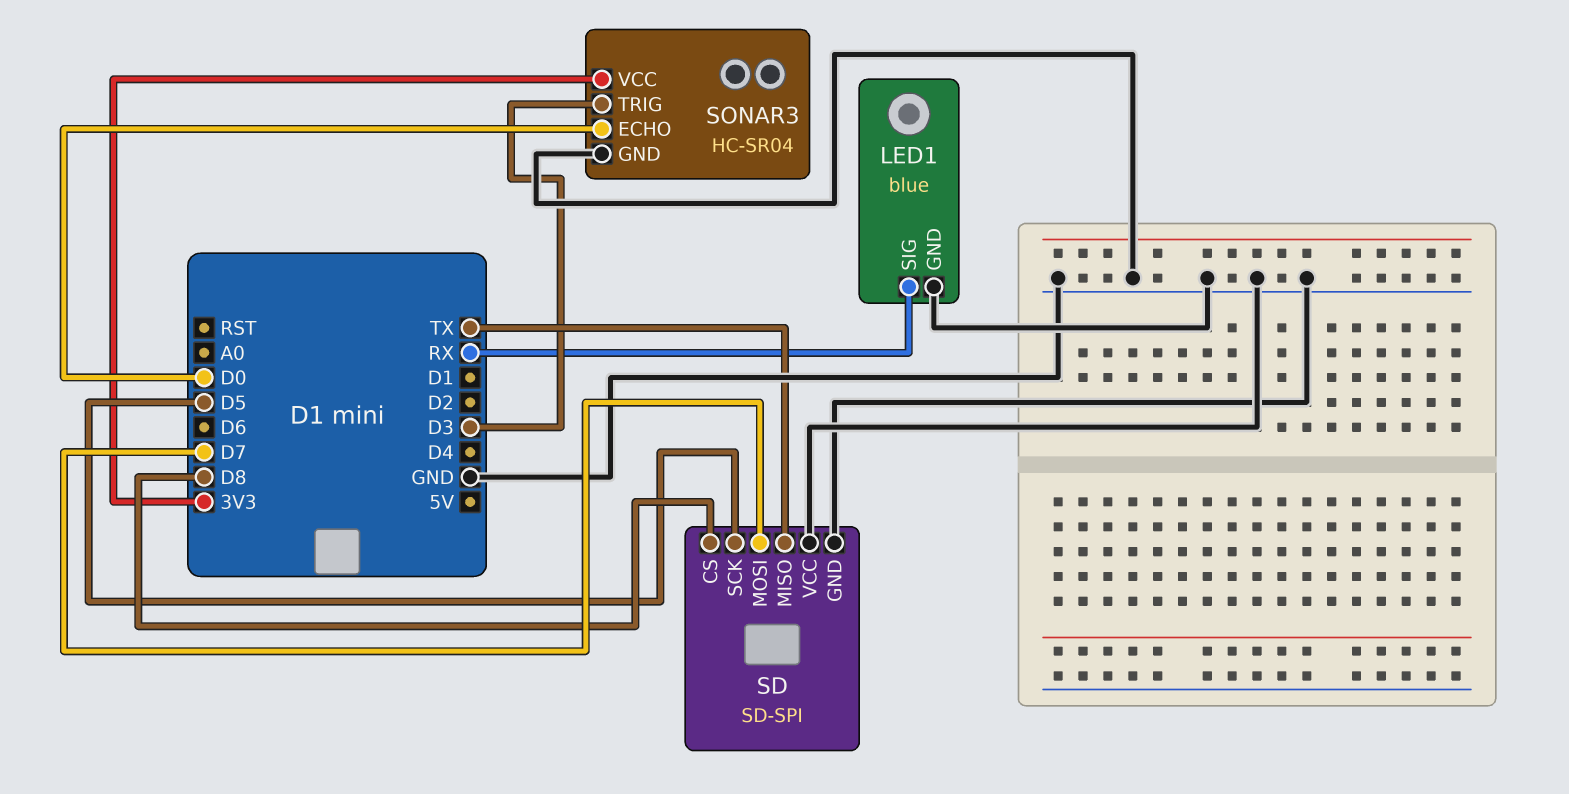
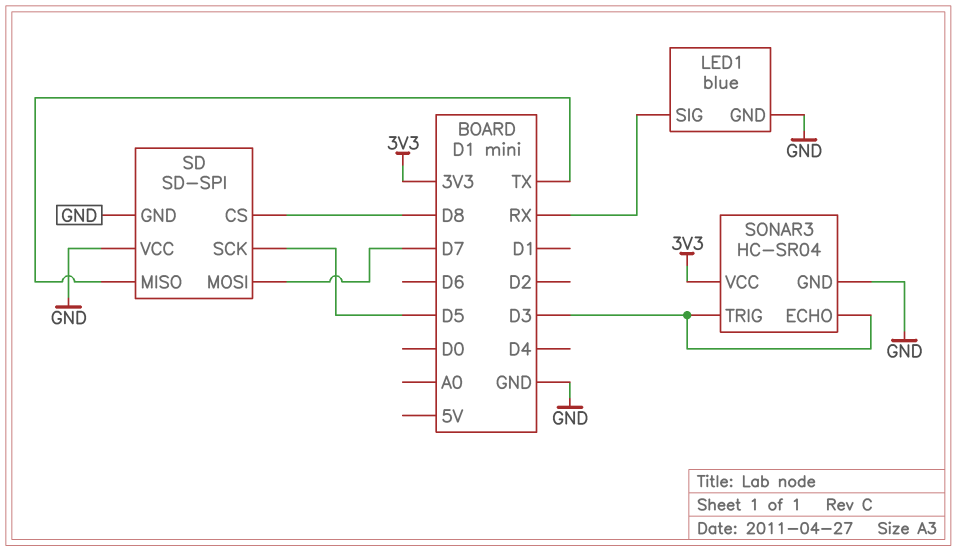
SONAR3 pin ECHO: D0 -> D3

